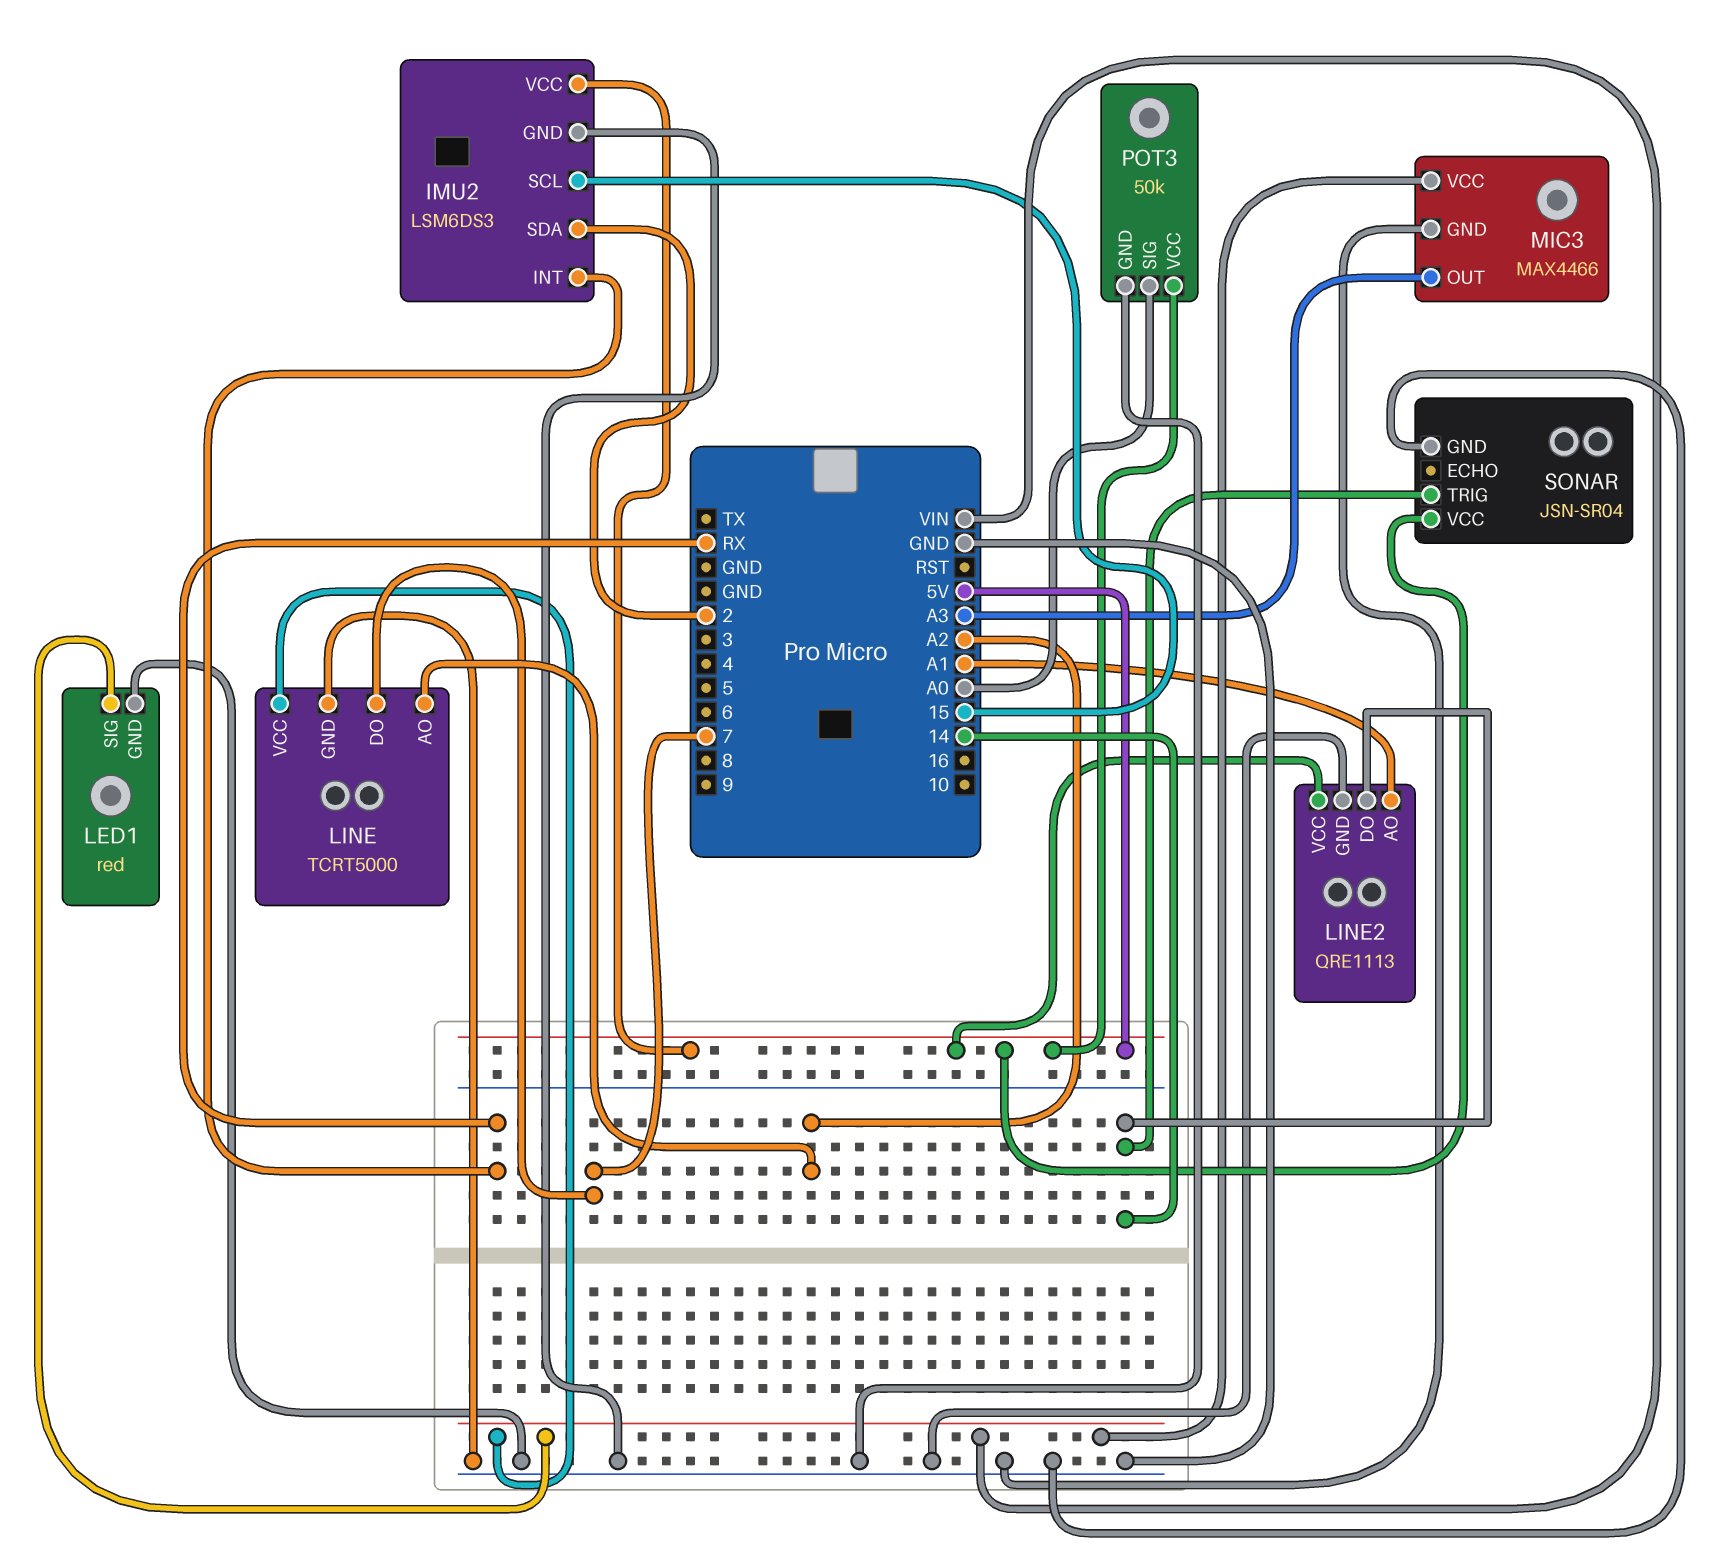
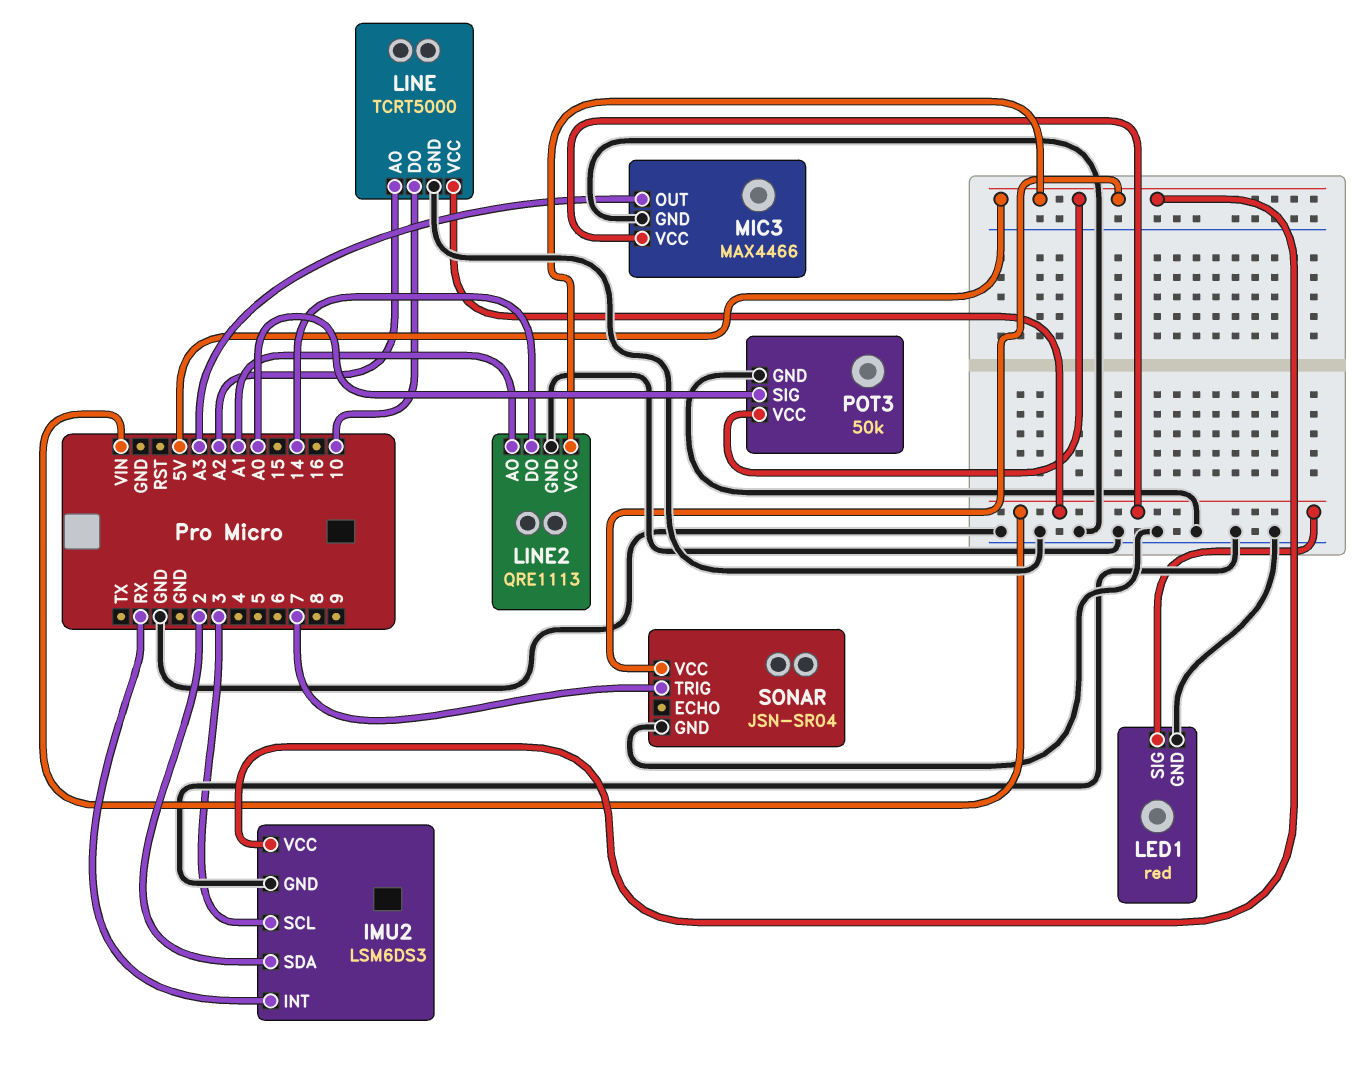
IMU2 pin SCL: 15 -> 3
LINE pin DO: 7 -> 10
SONAR pin TRIG: 14 -> 7

